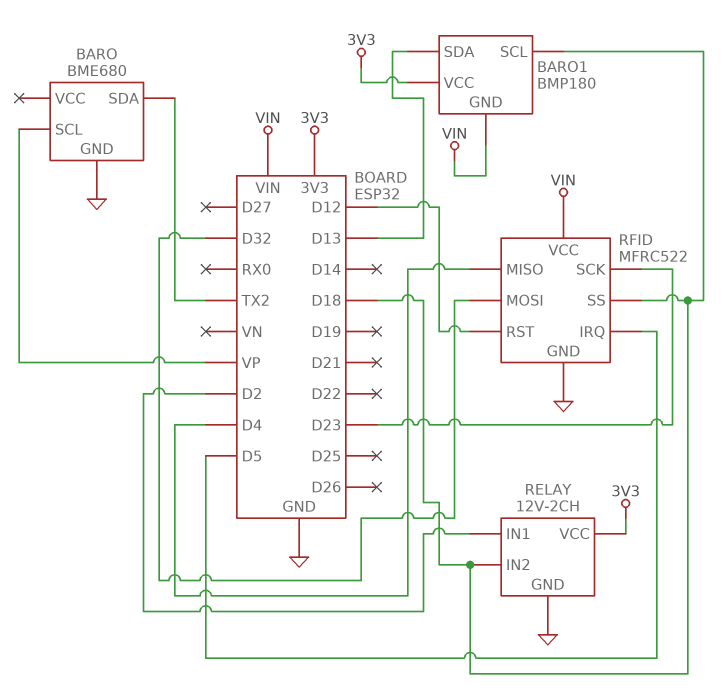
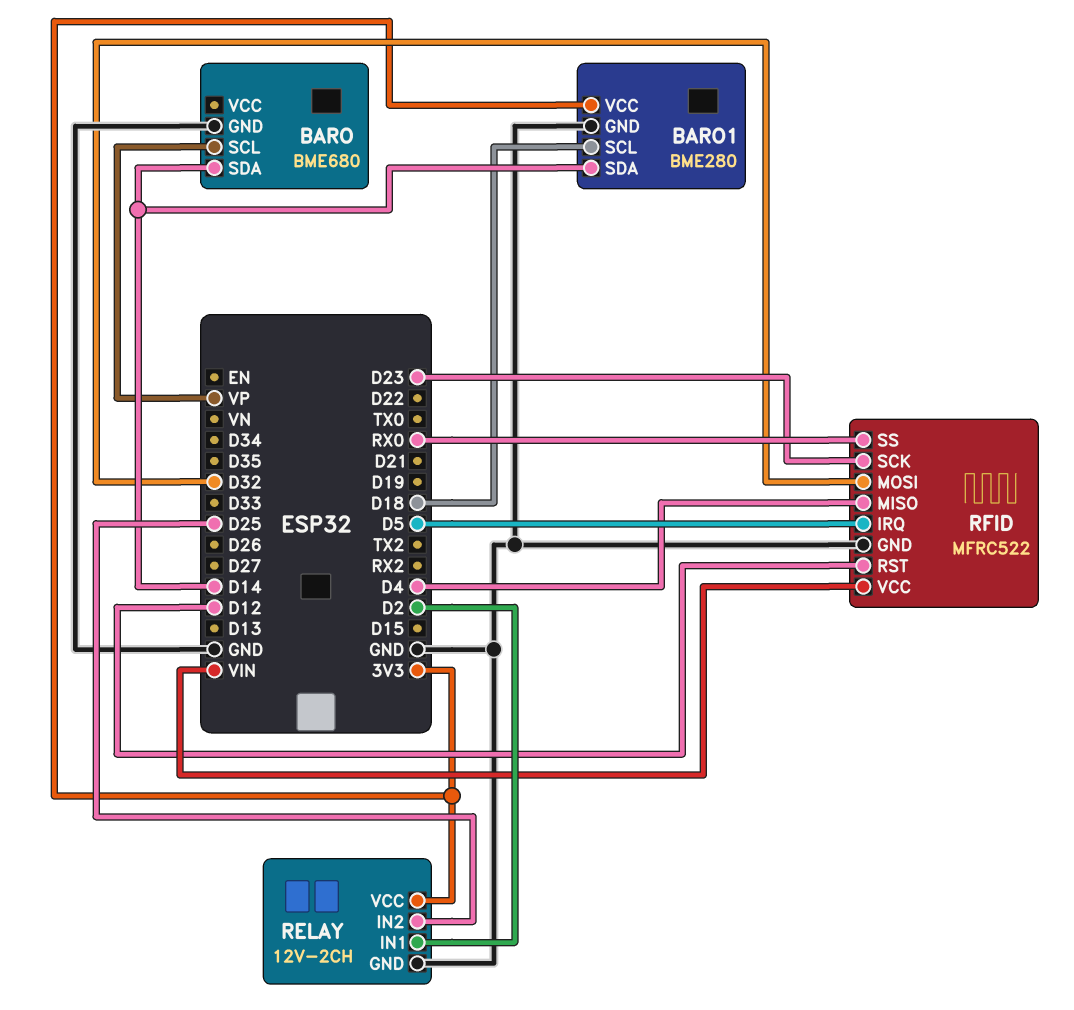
BARO pin SDA: TX2 -> D14
BARO1: BMP180 -> BME280
BARO1 pin GND: VIN -> GND
BARO1 pin SDA: D13 -> D14
RELAY pin IN2: D18 -> D25
RFID pin SS: D18 -> RX0

